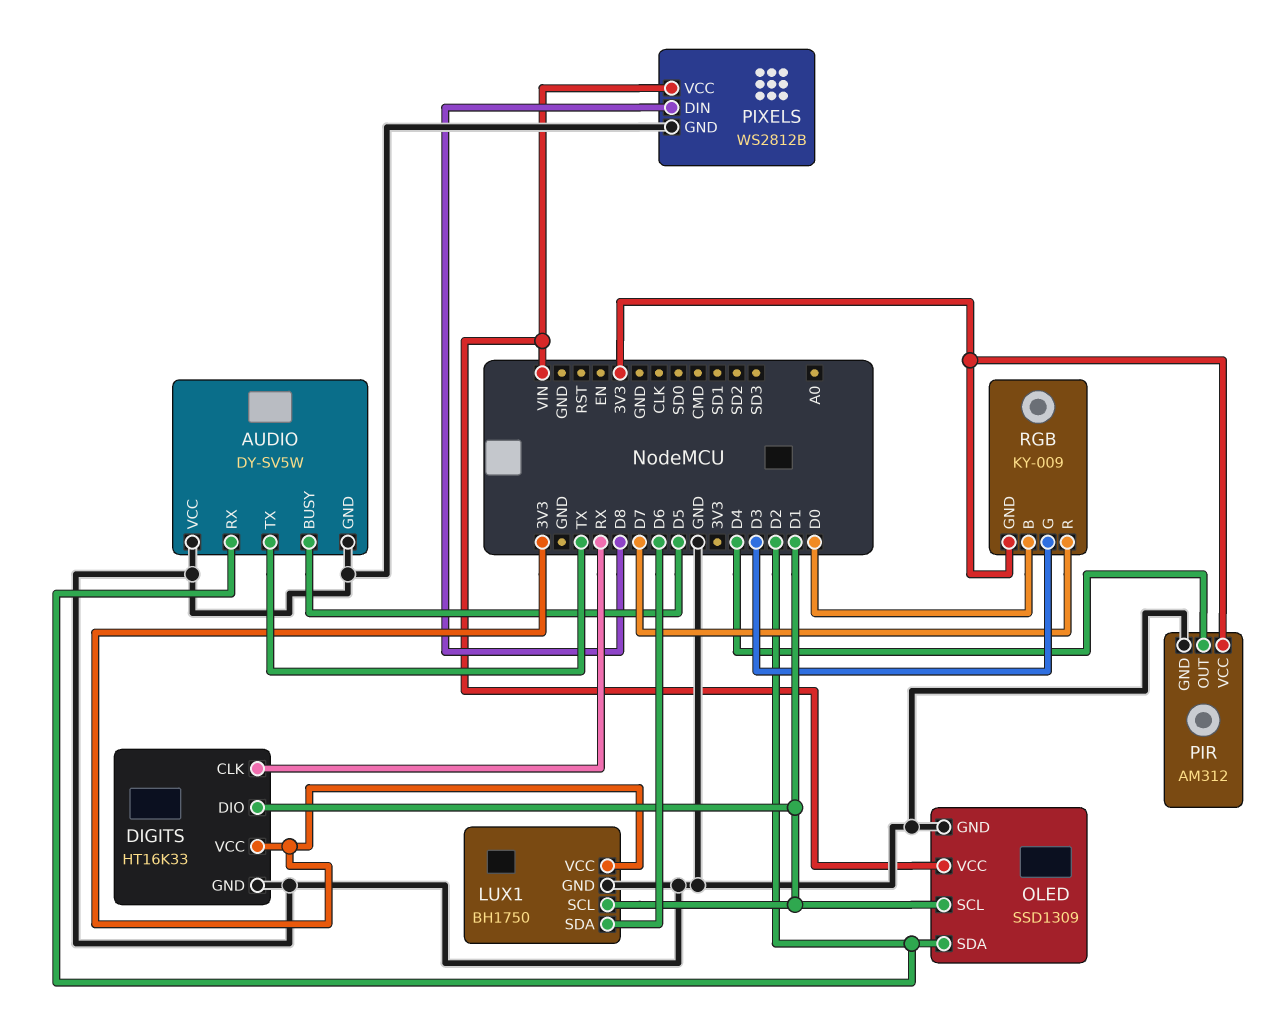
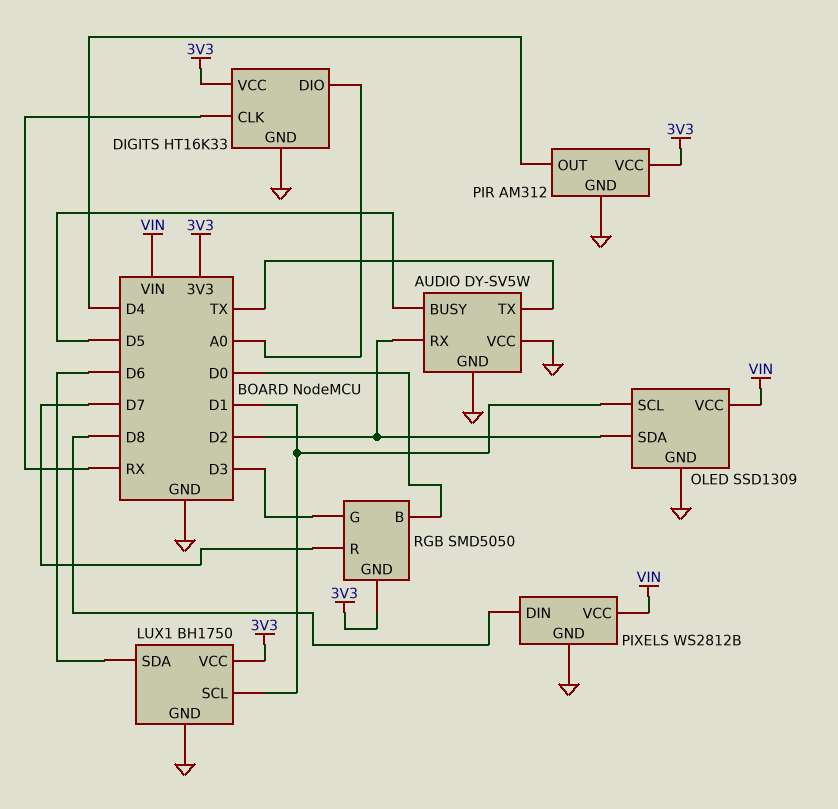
DIGITS pin DIO: D1 -> A0
RGB: KY-009 -> SMD5050

